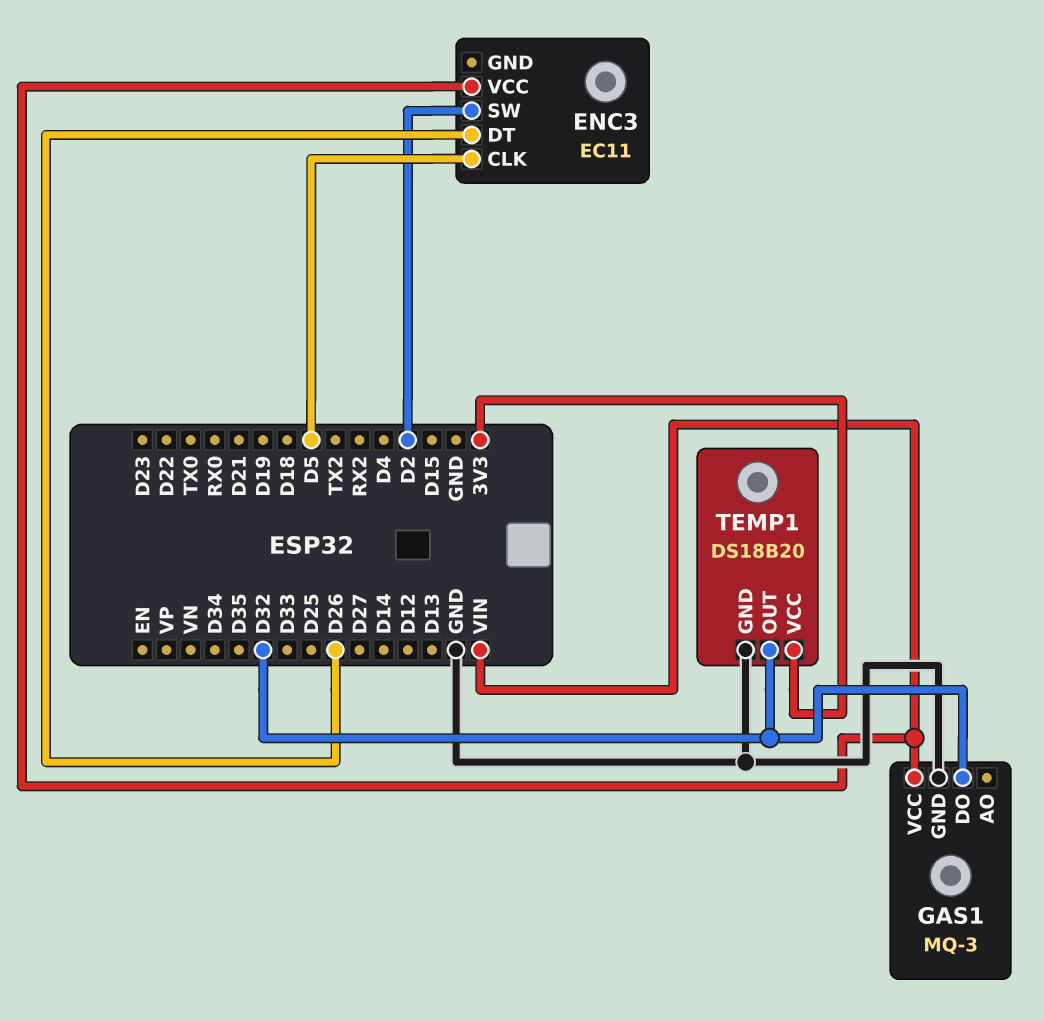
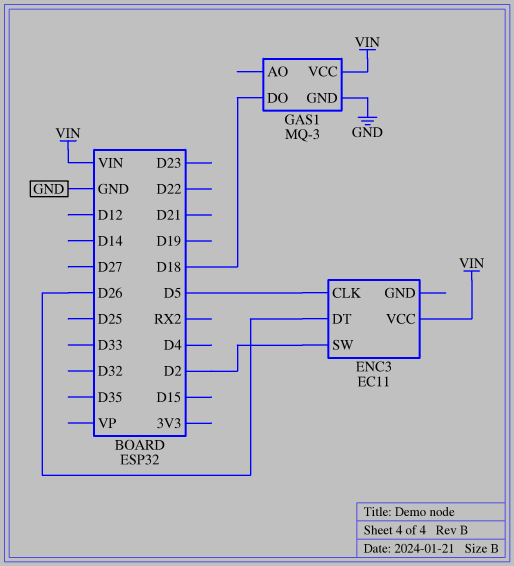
GAS1 pin DO: D32 -> D18
TEMP1: DS18B20 -> none
TEMP1 pin GND: GND -> none
TEMP1 pin OUT: D32 -> none
TEMP1 pin VCC: 3V3 -> none

